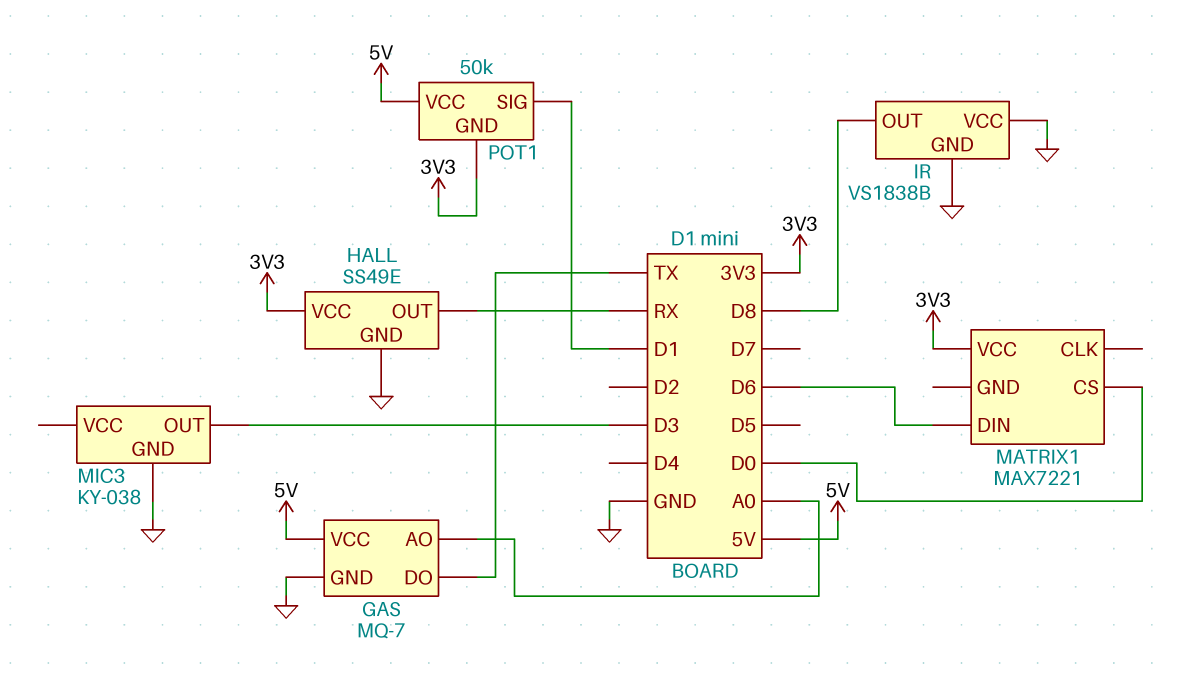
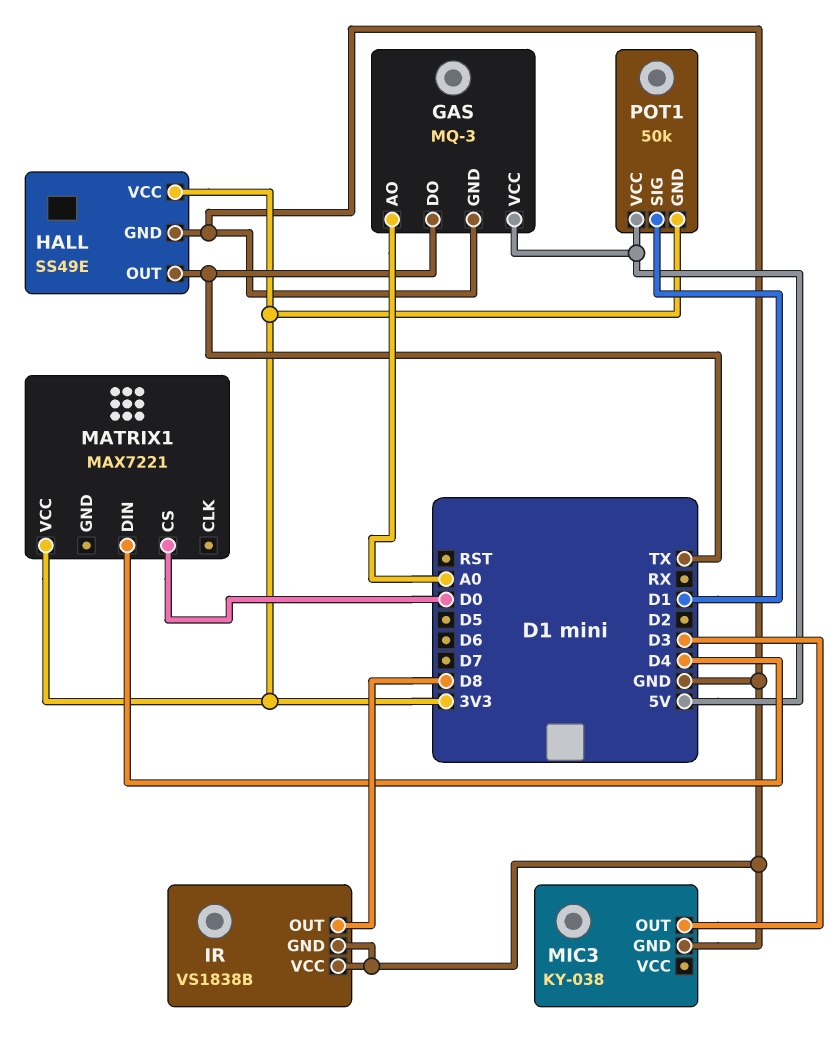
GAS: MQ-7 -> MQ-3
HALL pin OUT: RX -> TX
MATRIX1 pin DIN: D6 -> D4

